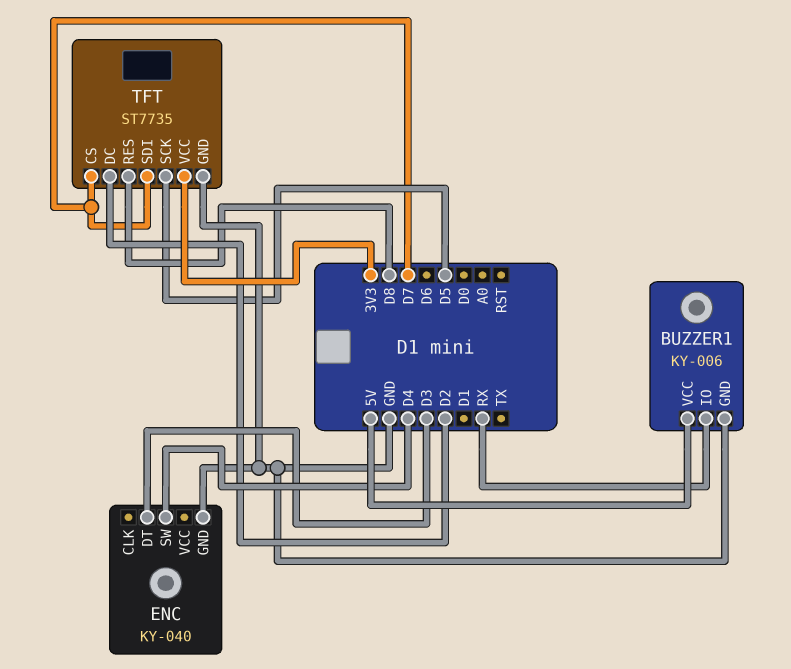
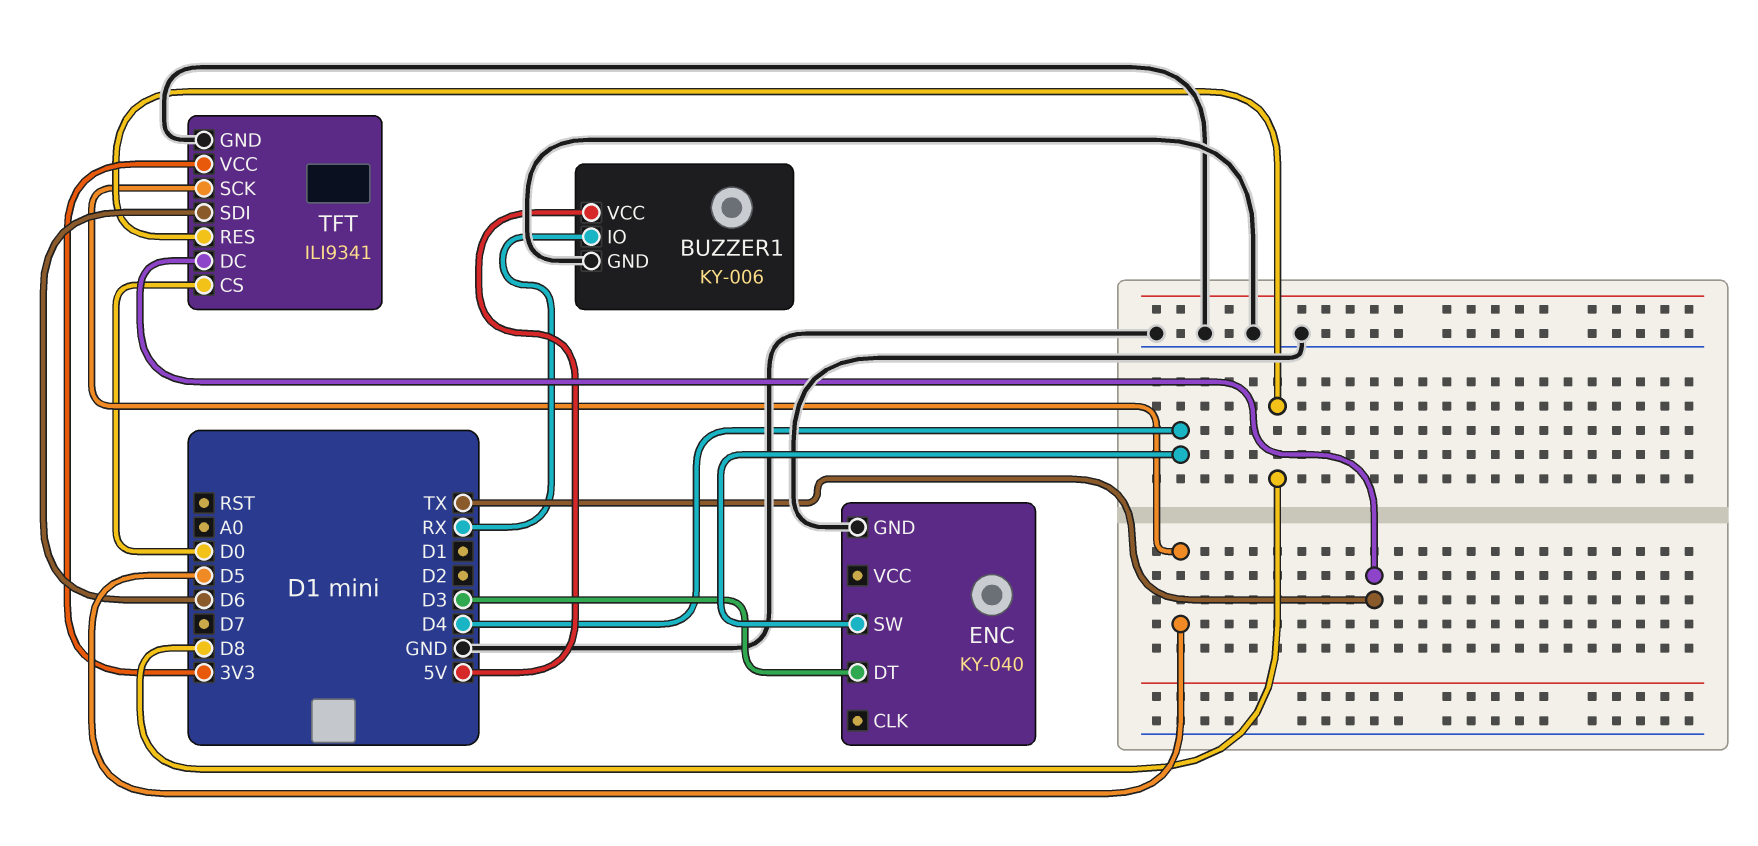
TFT: ST7735 -> ILI9341
TFT pin CS: D7 -> D0
TFT pin DC: D2 -> TX
TFT pin SDI: D7 -> D6

